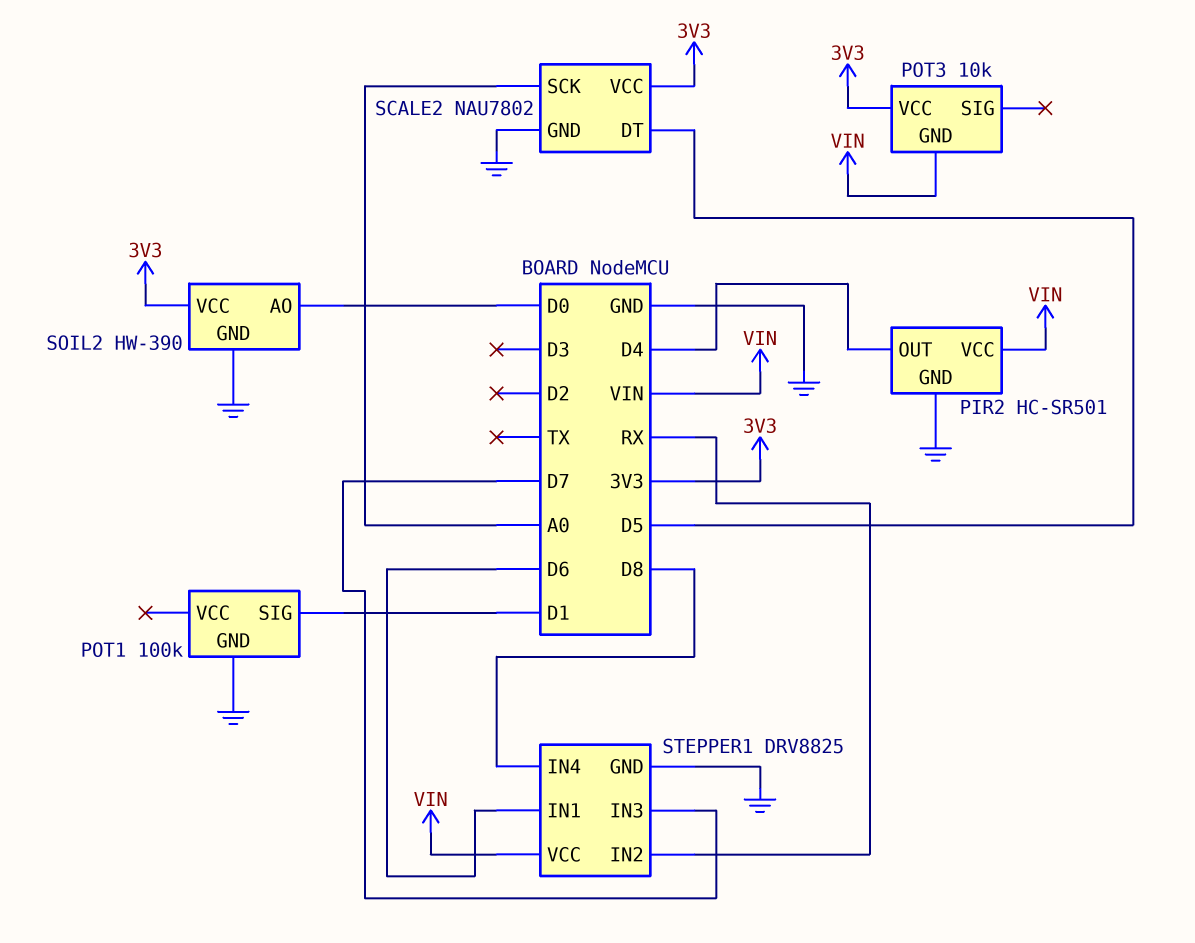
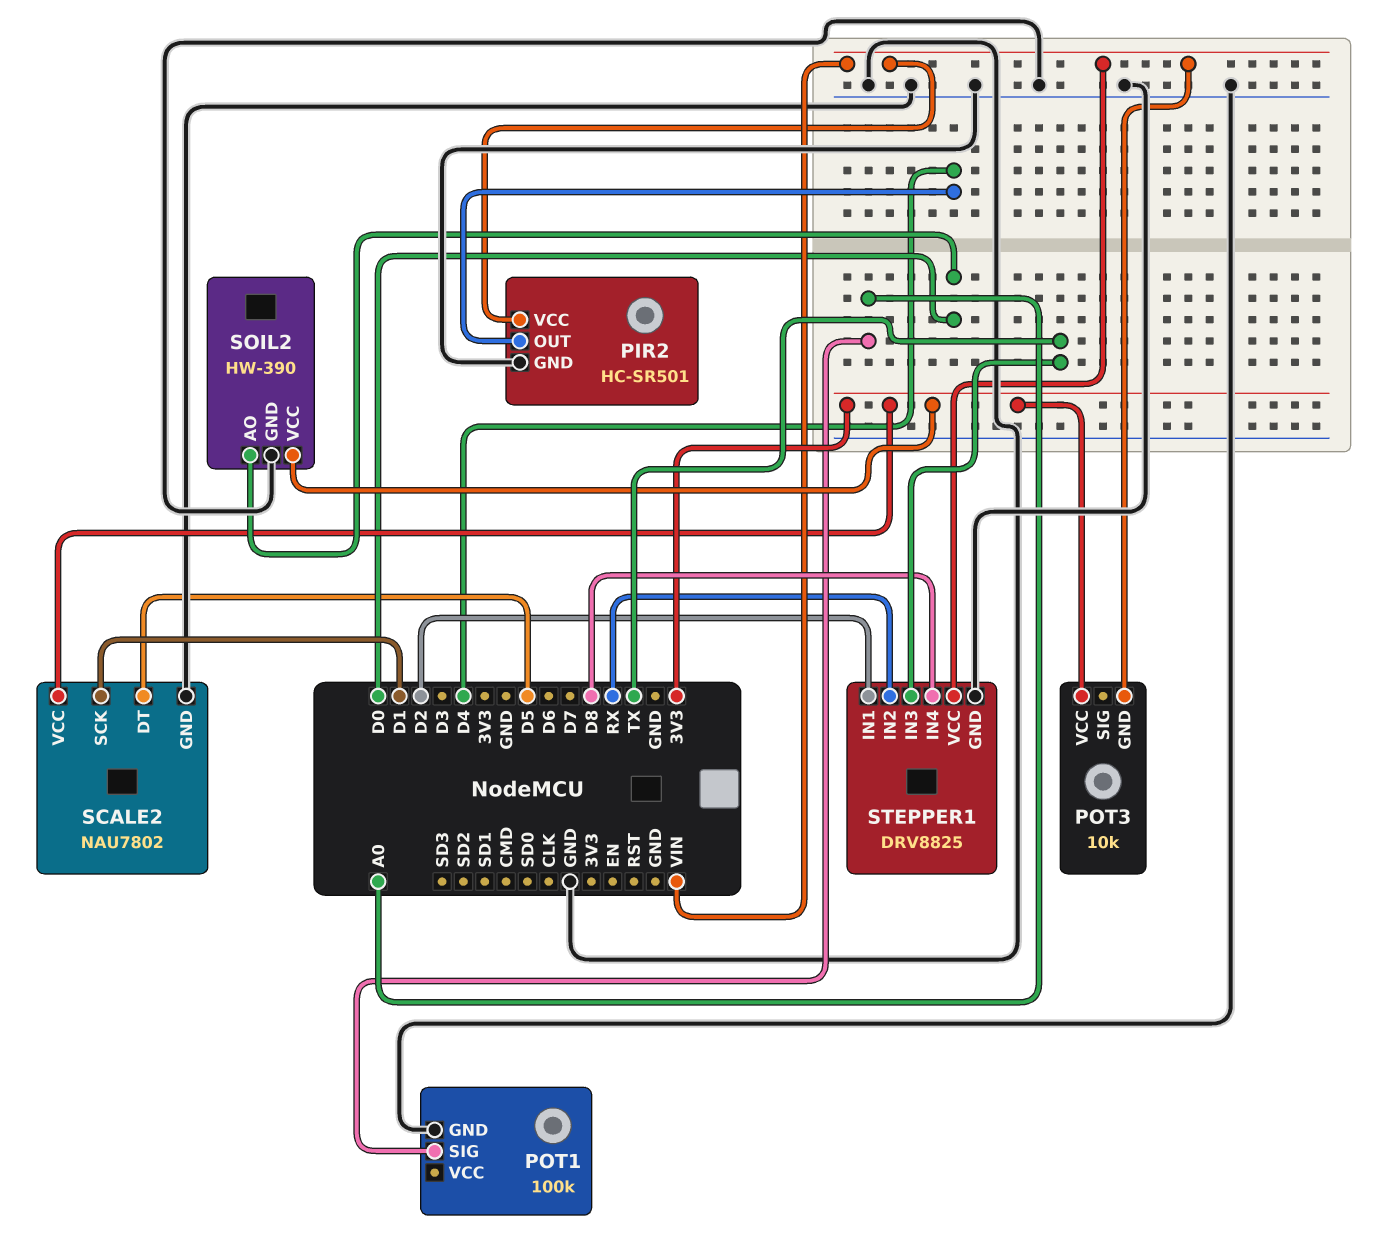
POT1 pin SIG: D1 -> A0
SCALE2 pin SCK: A0 -> D1
STEPPER1 pin IN1: D6 -> D2
STEPPER1 pin IN3: D7 -> TX

